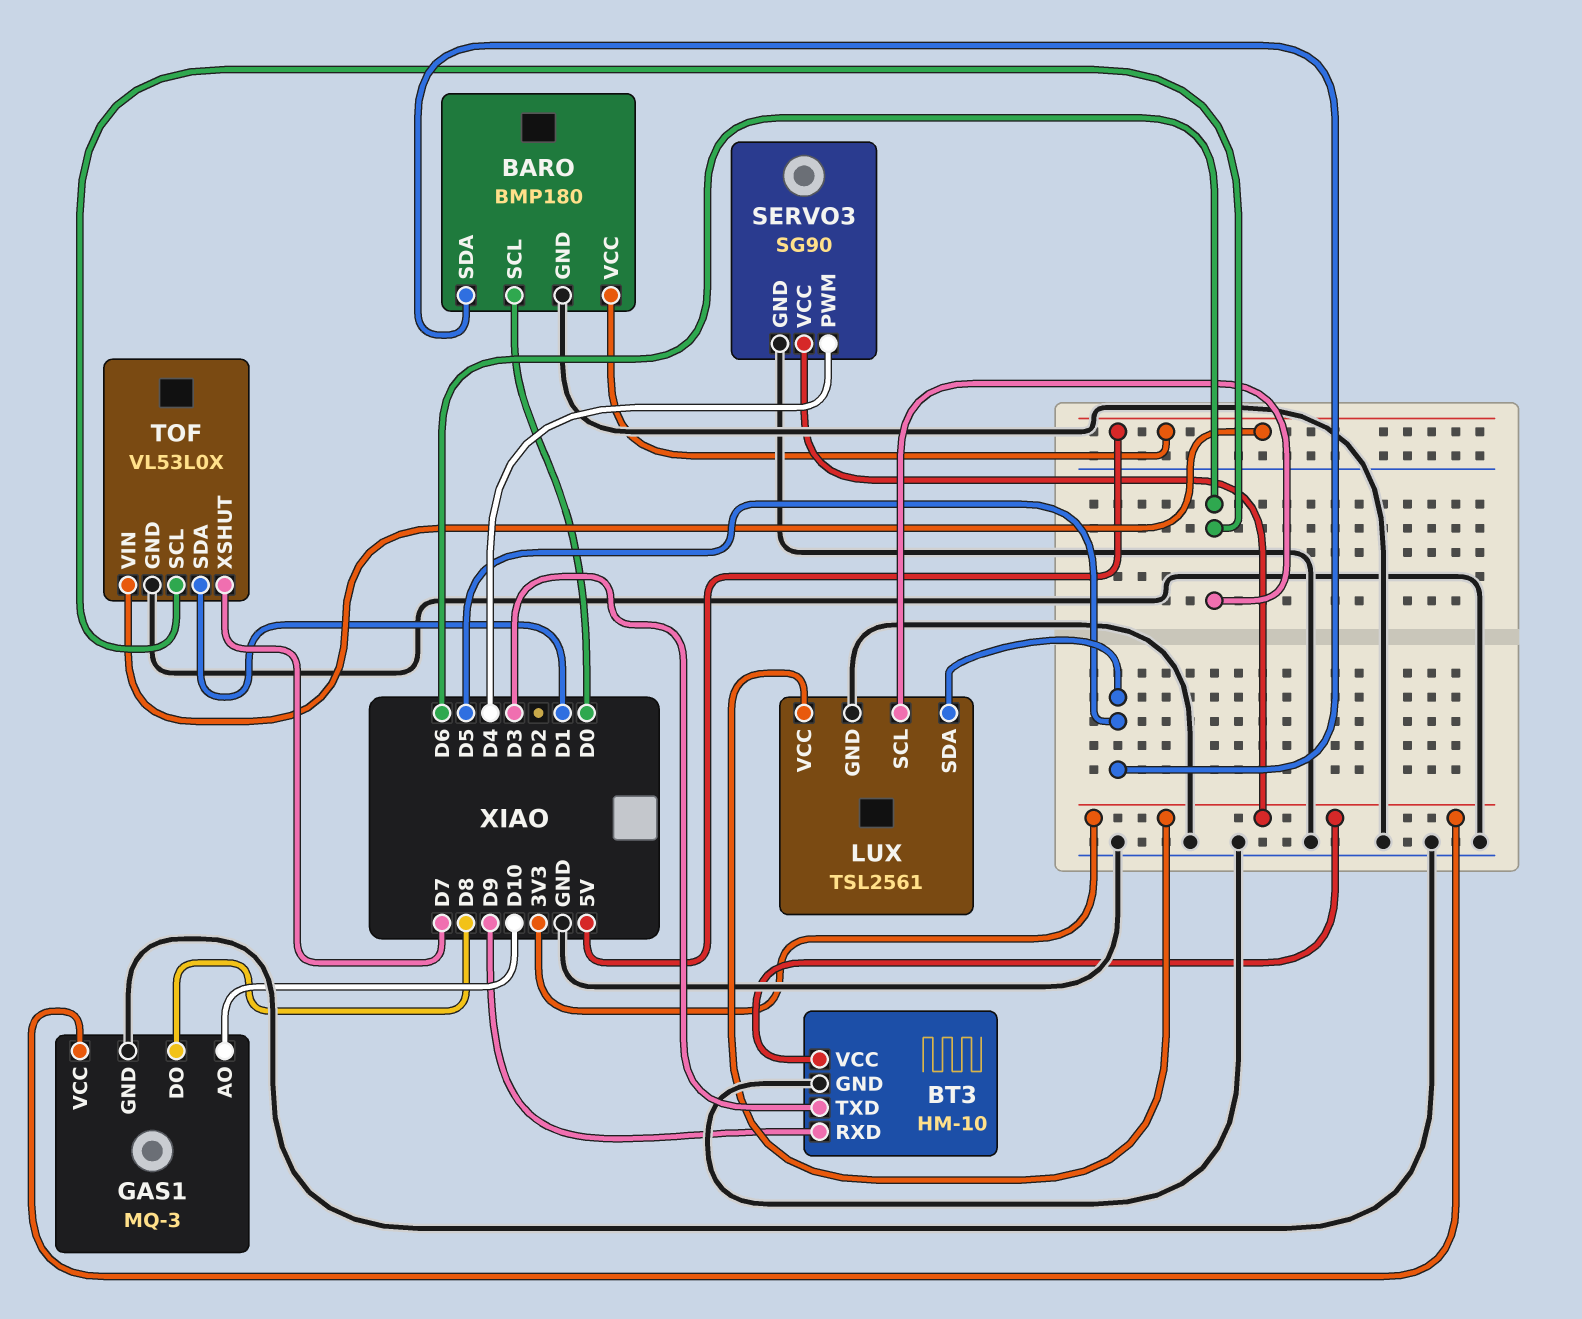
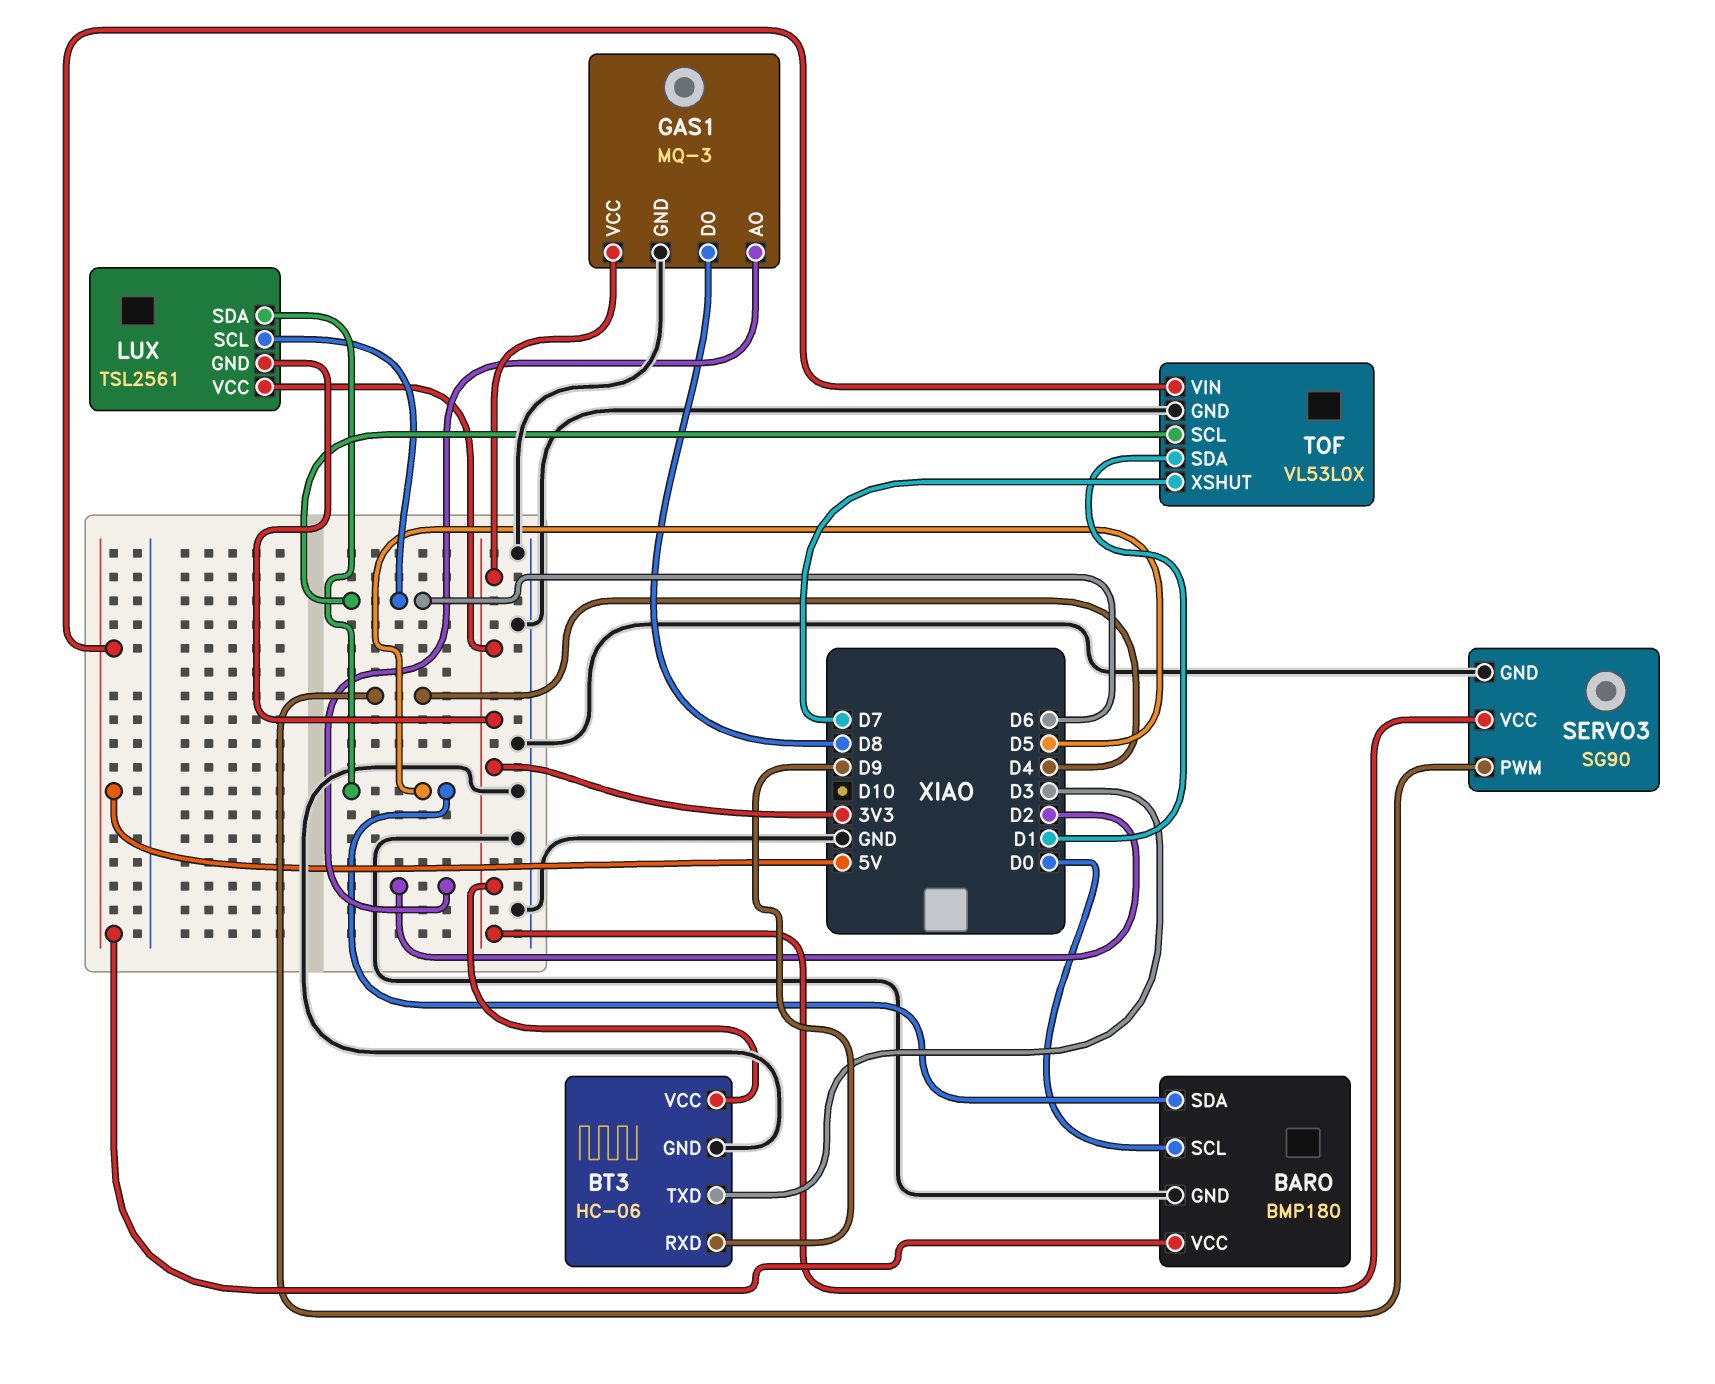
BT3: HM-10 -> HC-06
GAS1 pin AO: D10 -> D2
LUX pin GND: GND -> 3V3

